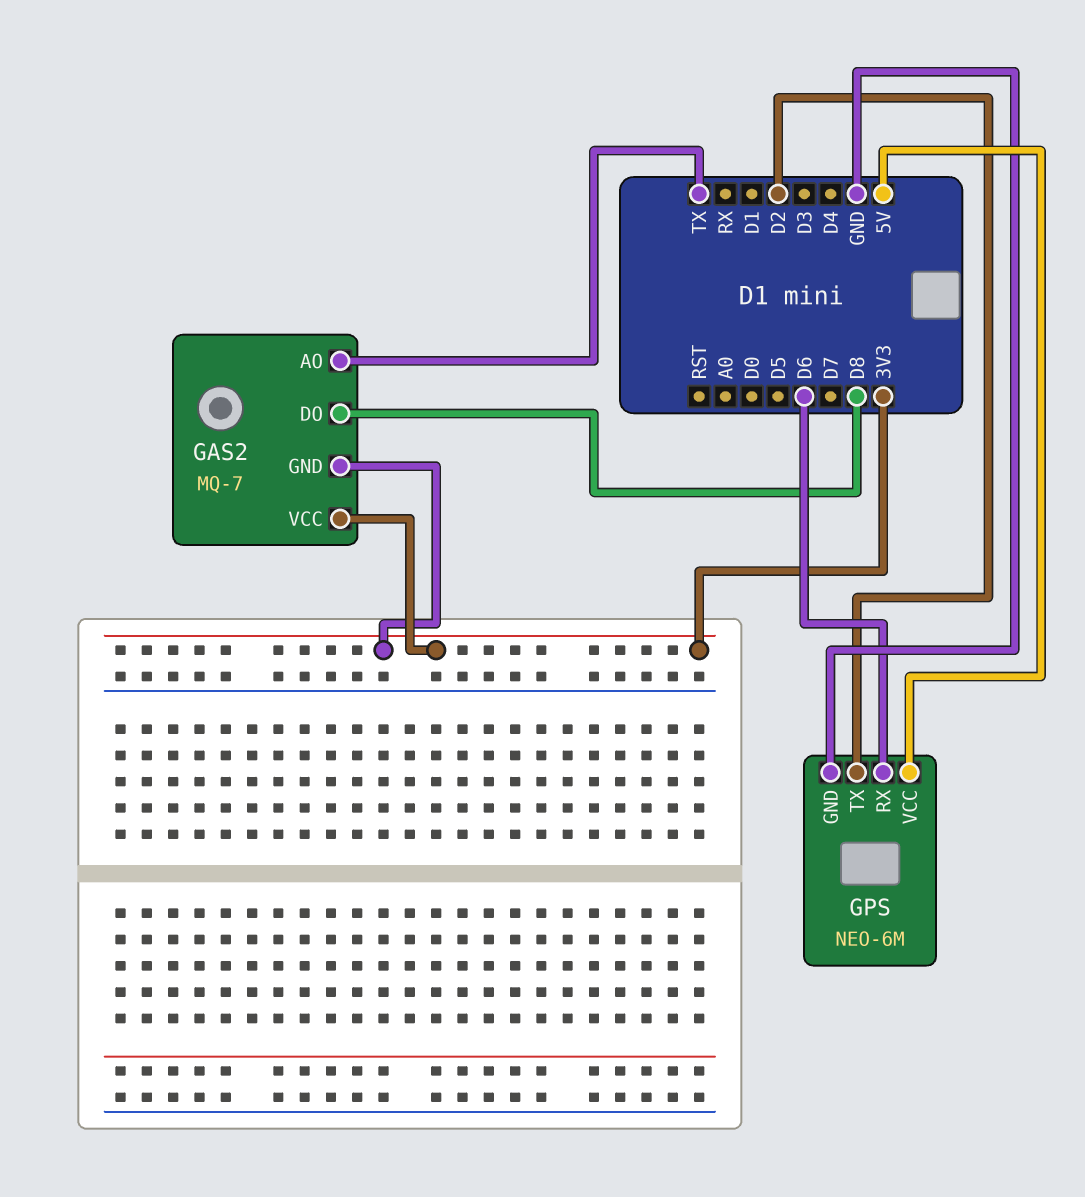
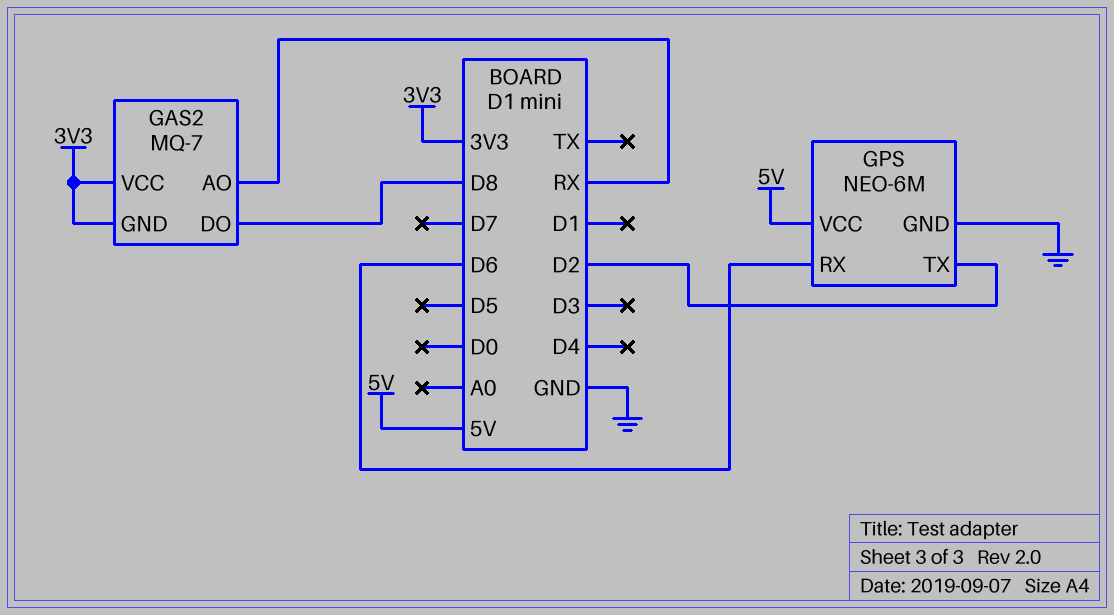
GAS2 pin AO: TX -> RX

